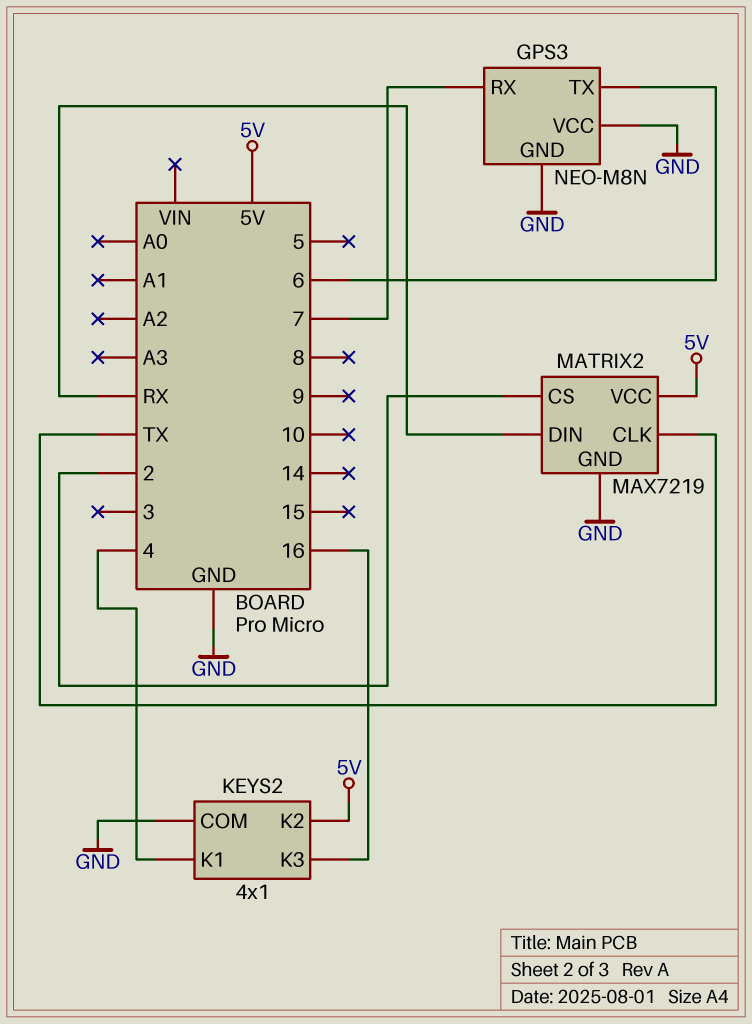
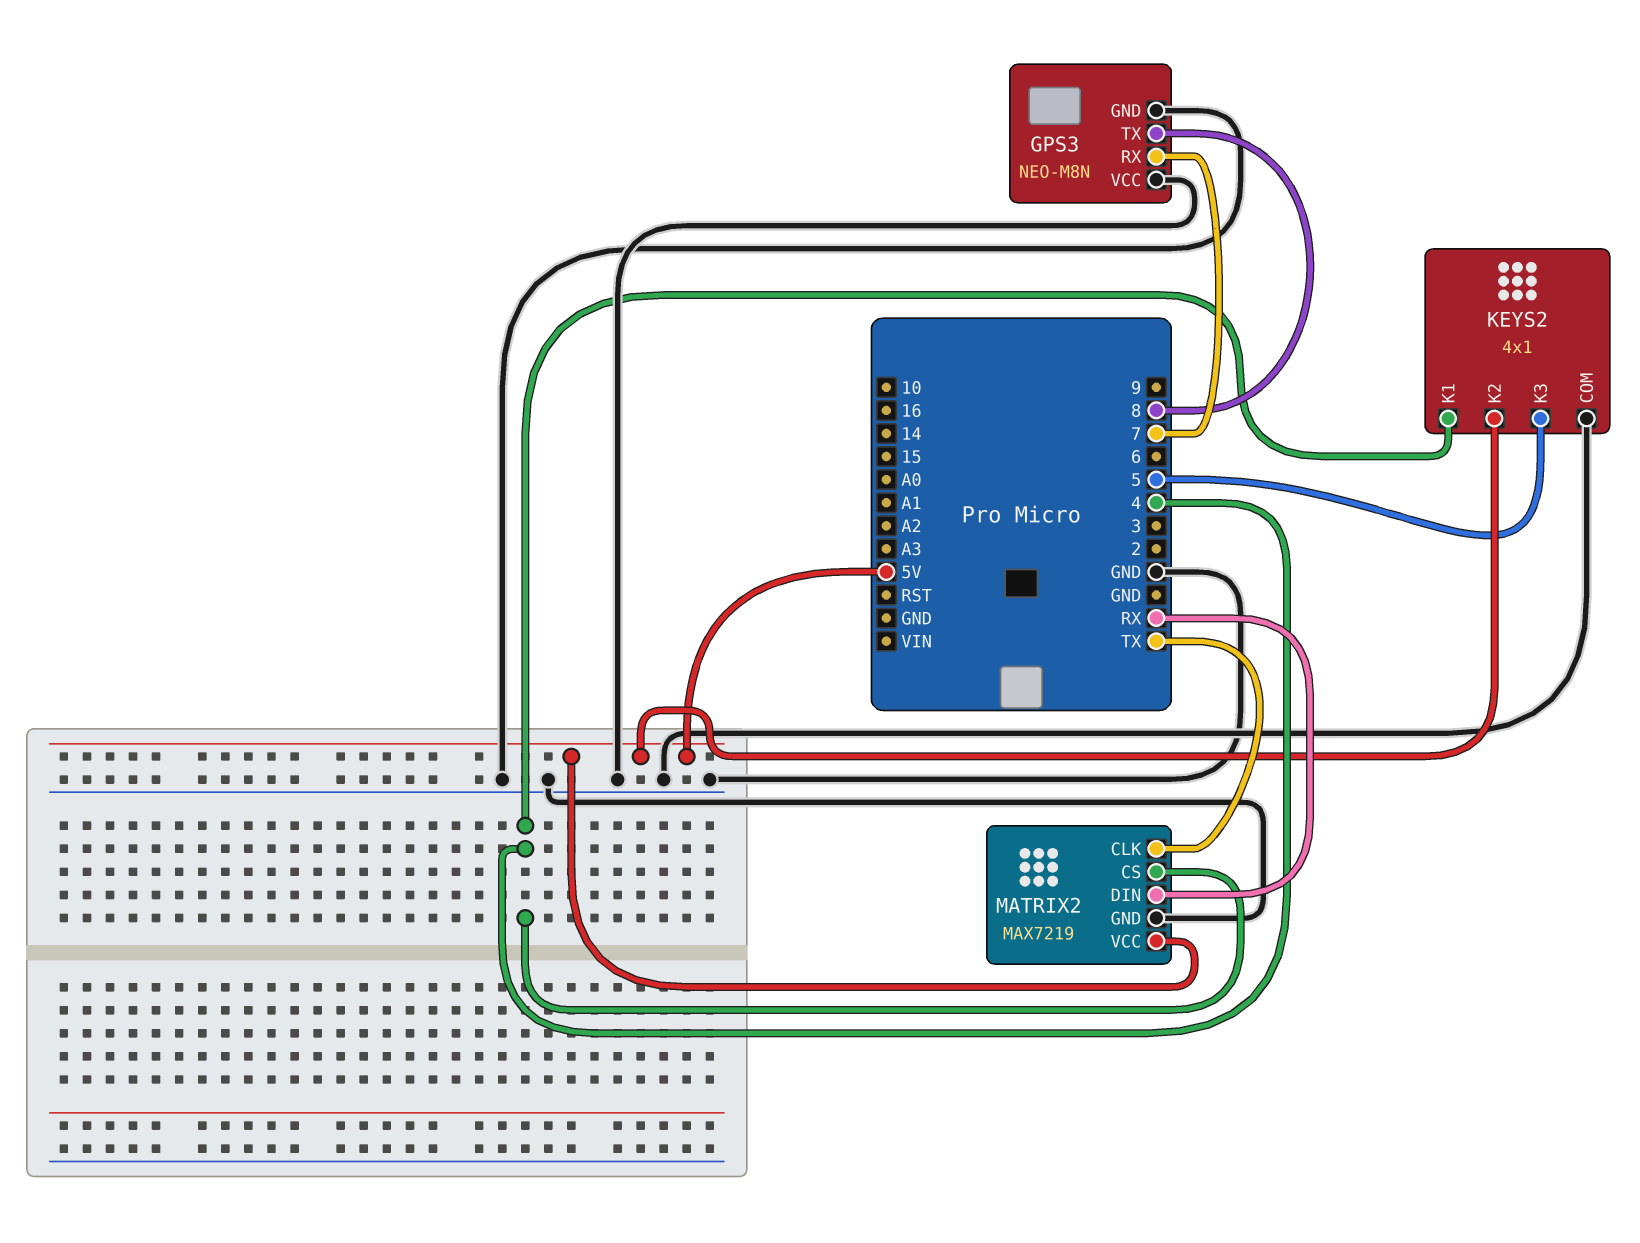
GPS3 pin TX: 6 -> 8
KEYS2 pin K3: 16 -> 5
MATRIX2 pin CS: 2 -> 4

